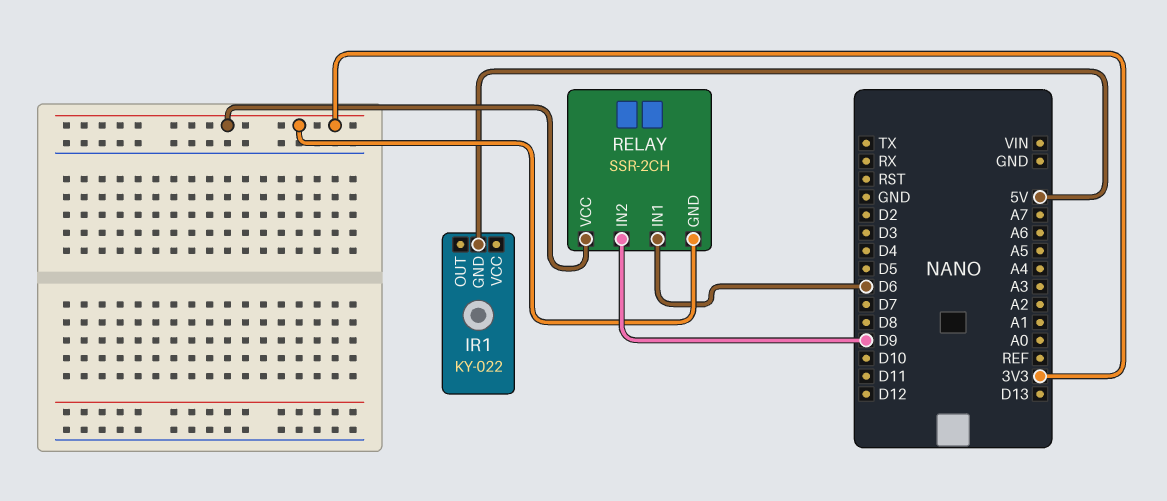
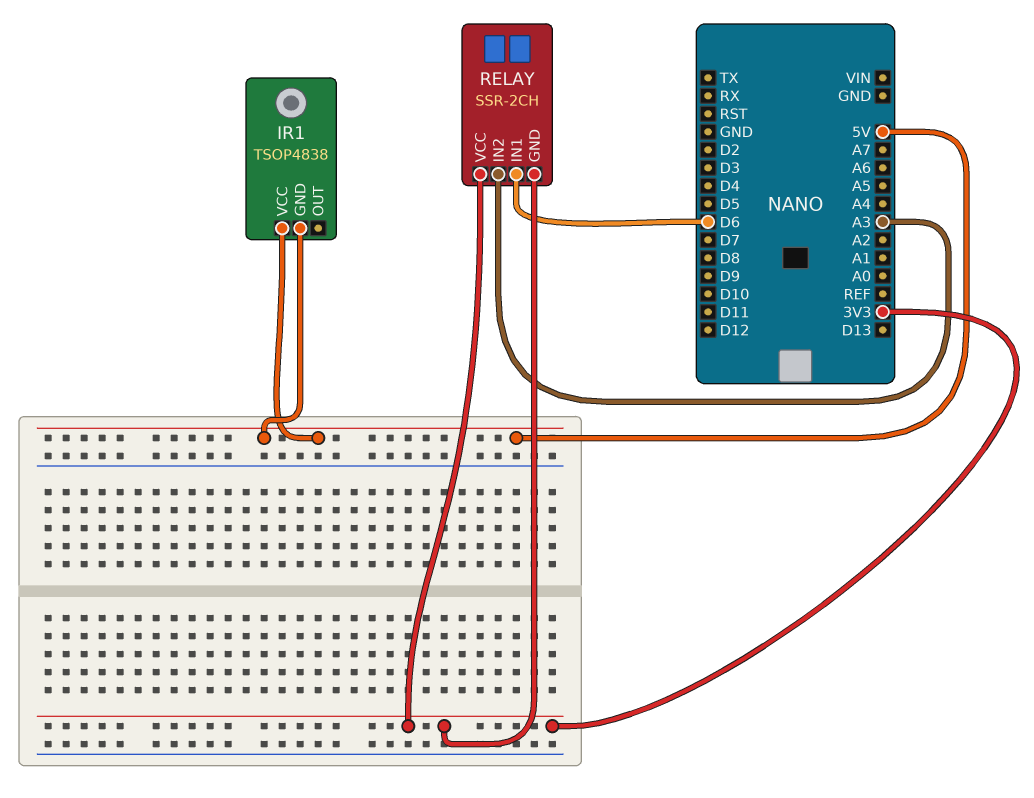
IR1: KY-022 -> TSOP4838
IR1 pin VCC: none -> 5V
RELAY pin IN2: D9 -> A3

